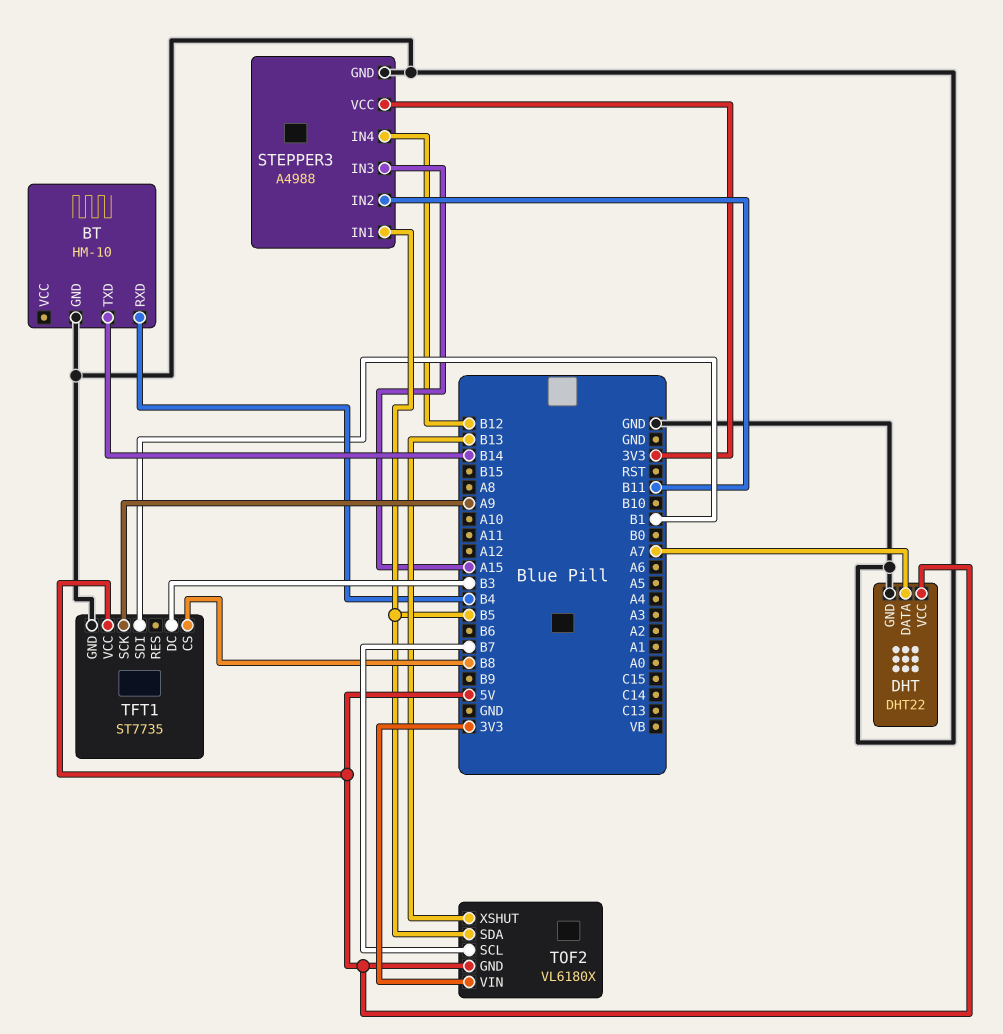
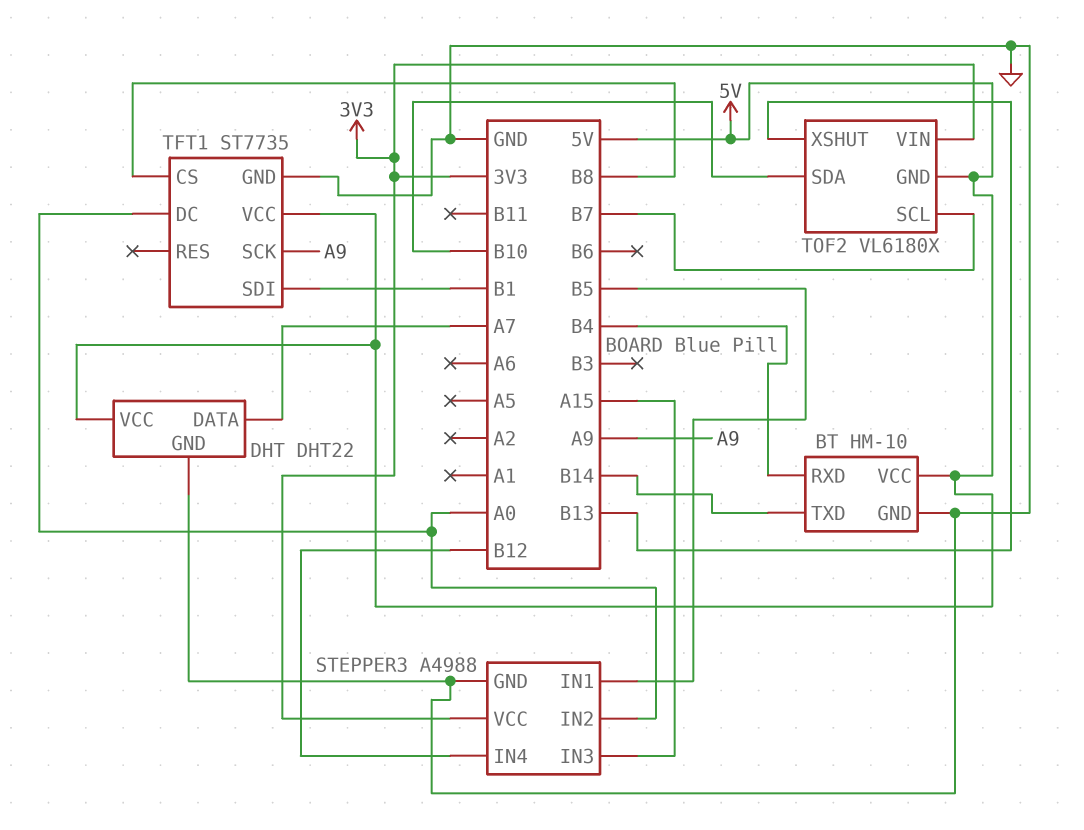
BT pin VCC: none -> 5V
STEPPER3 pin IN2: B11 -> A0
TFT1 pin DC: B3 -> A0
TOF2 pin SDA: B5 -> B10

